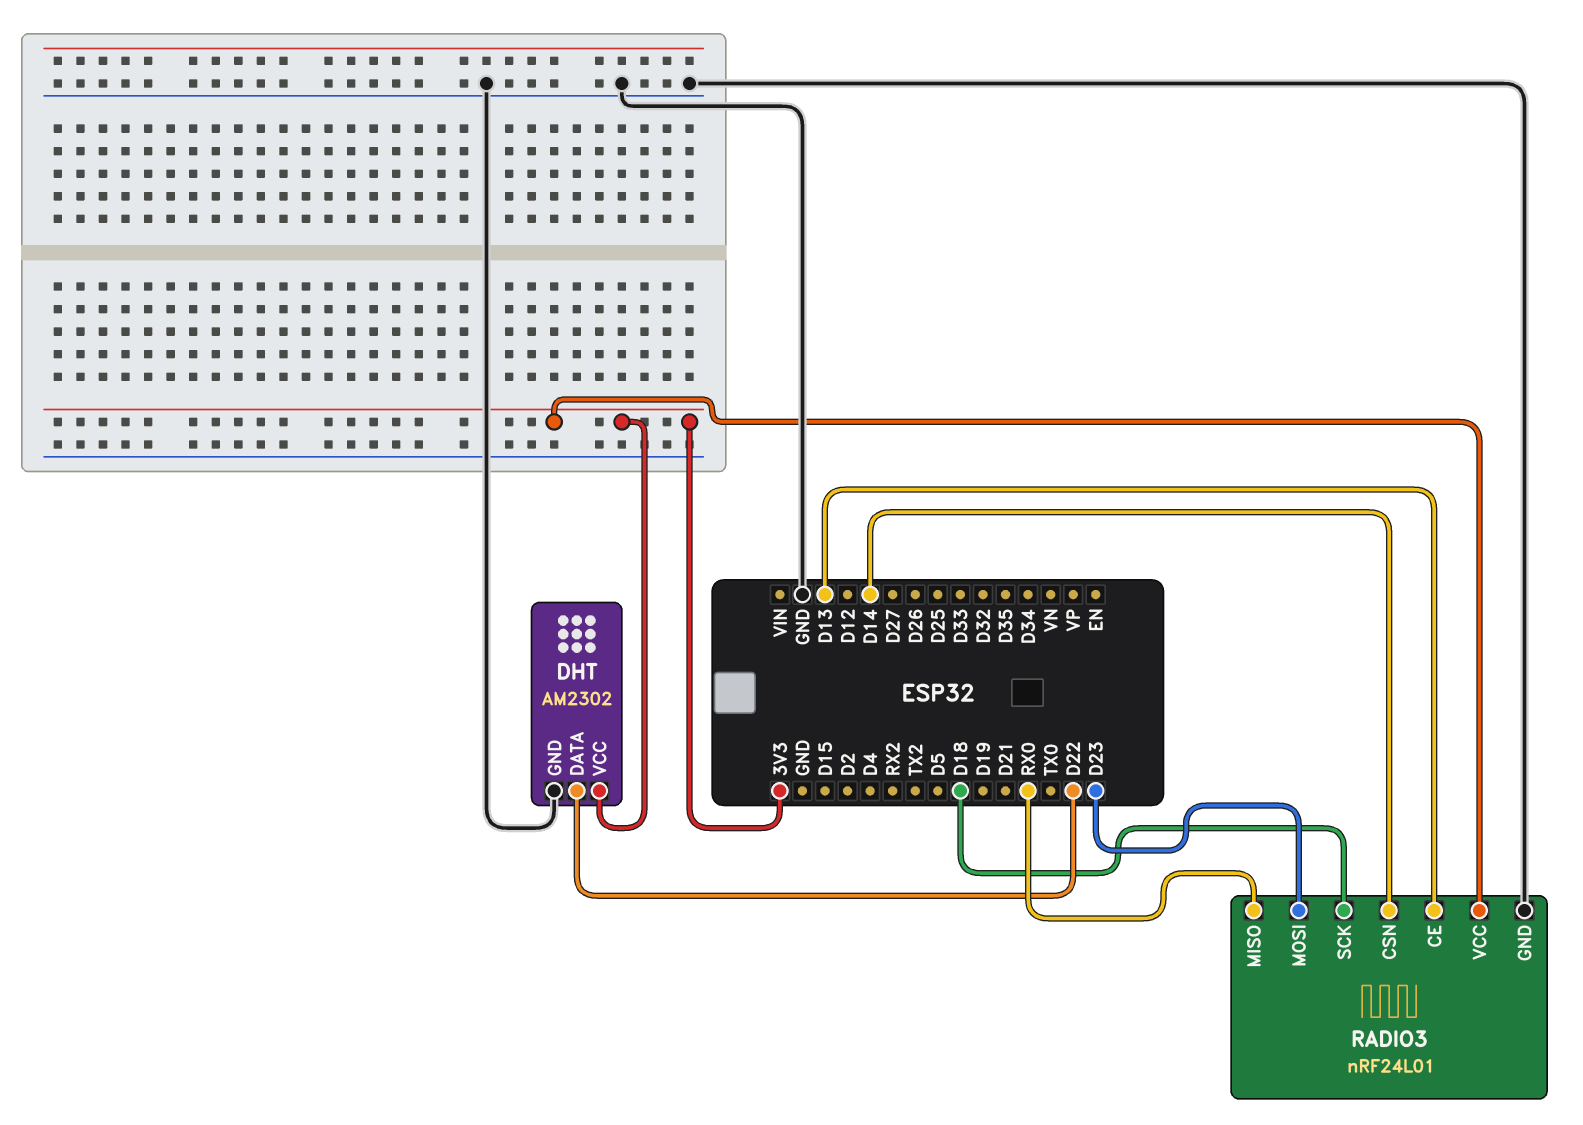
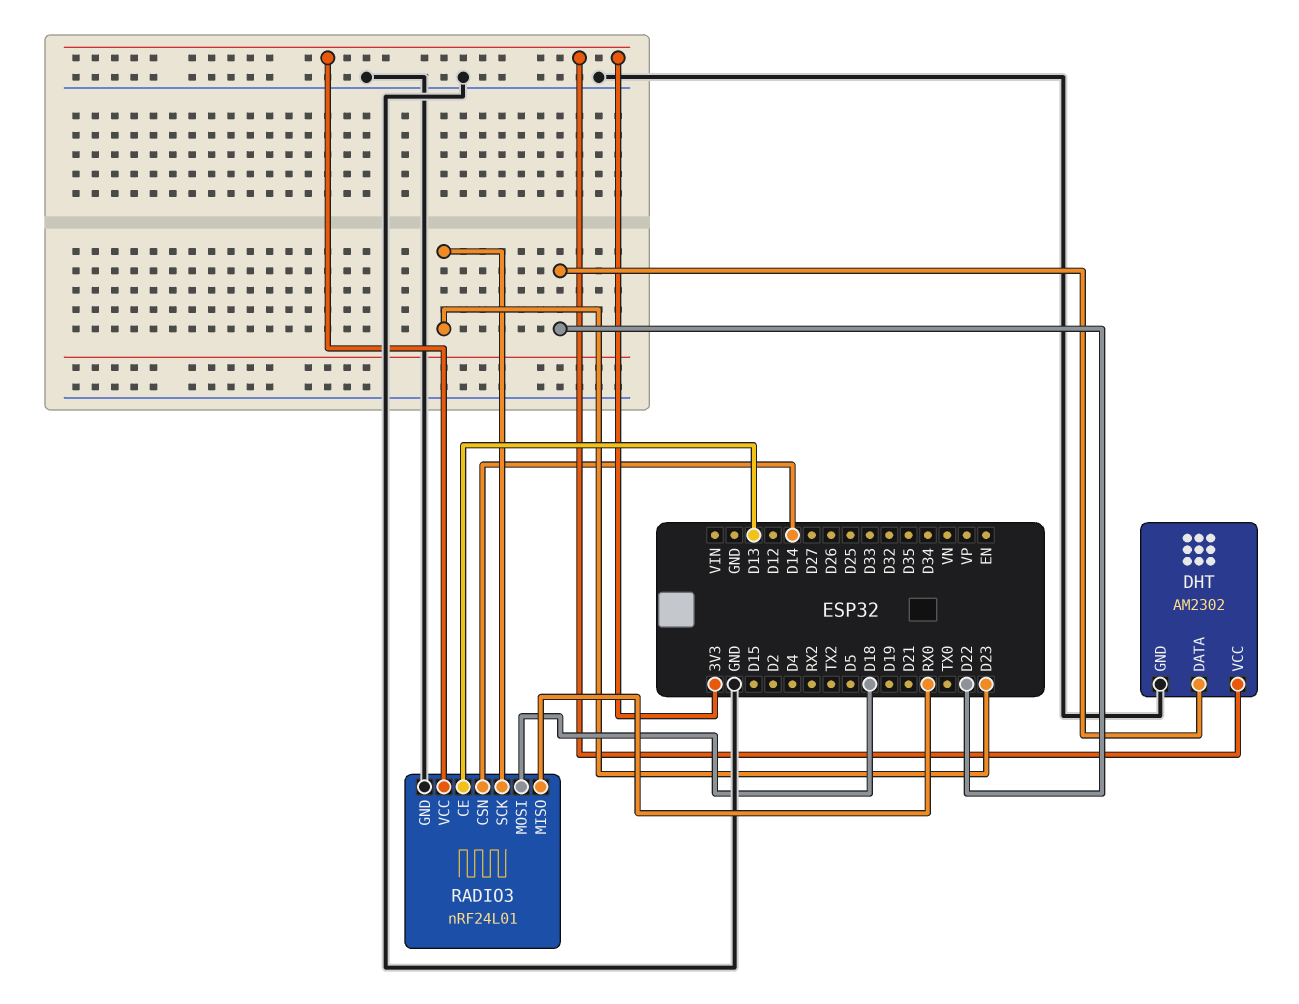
RADIO3 pin MOSI: D23 -> D18
RADIO3 pin SCK: D18 -> D23

